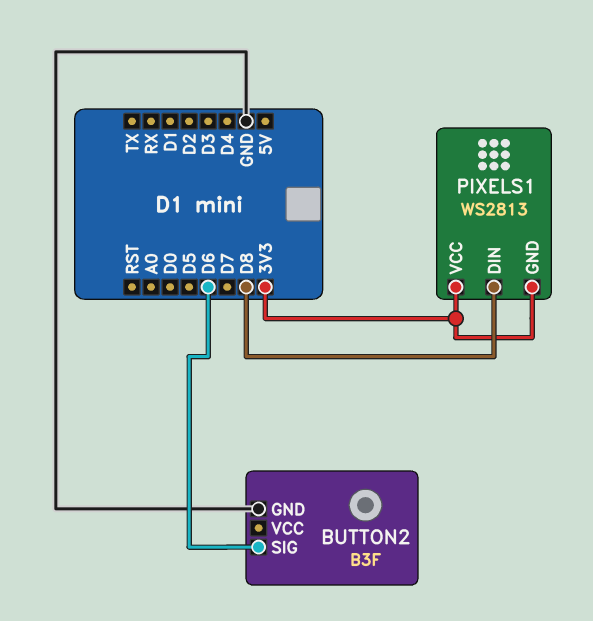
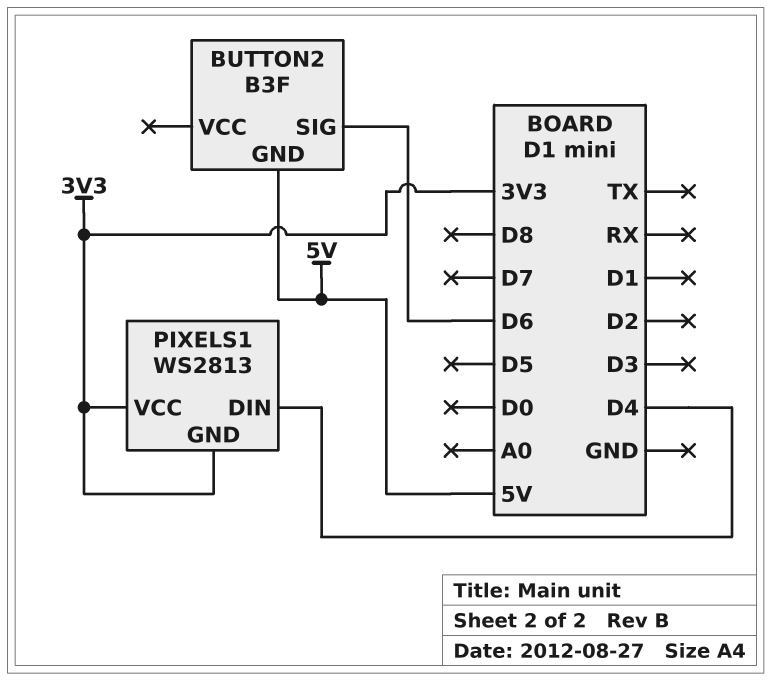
BUTTON2 pin GND: GND -> 5V
PIXELS1 pin DIN: D8 -> D4

